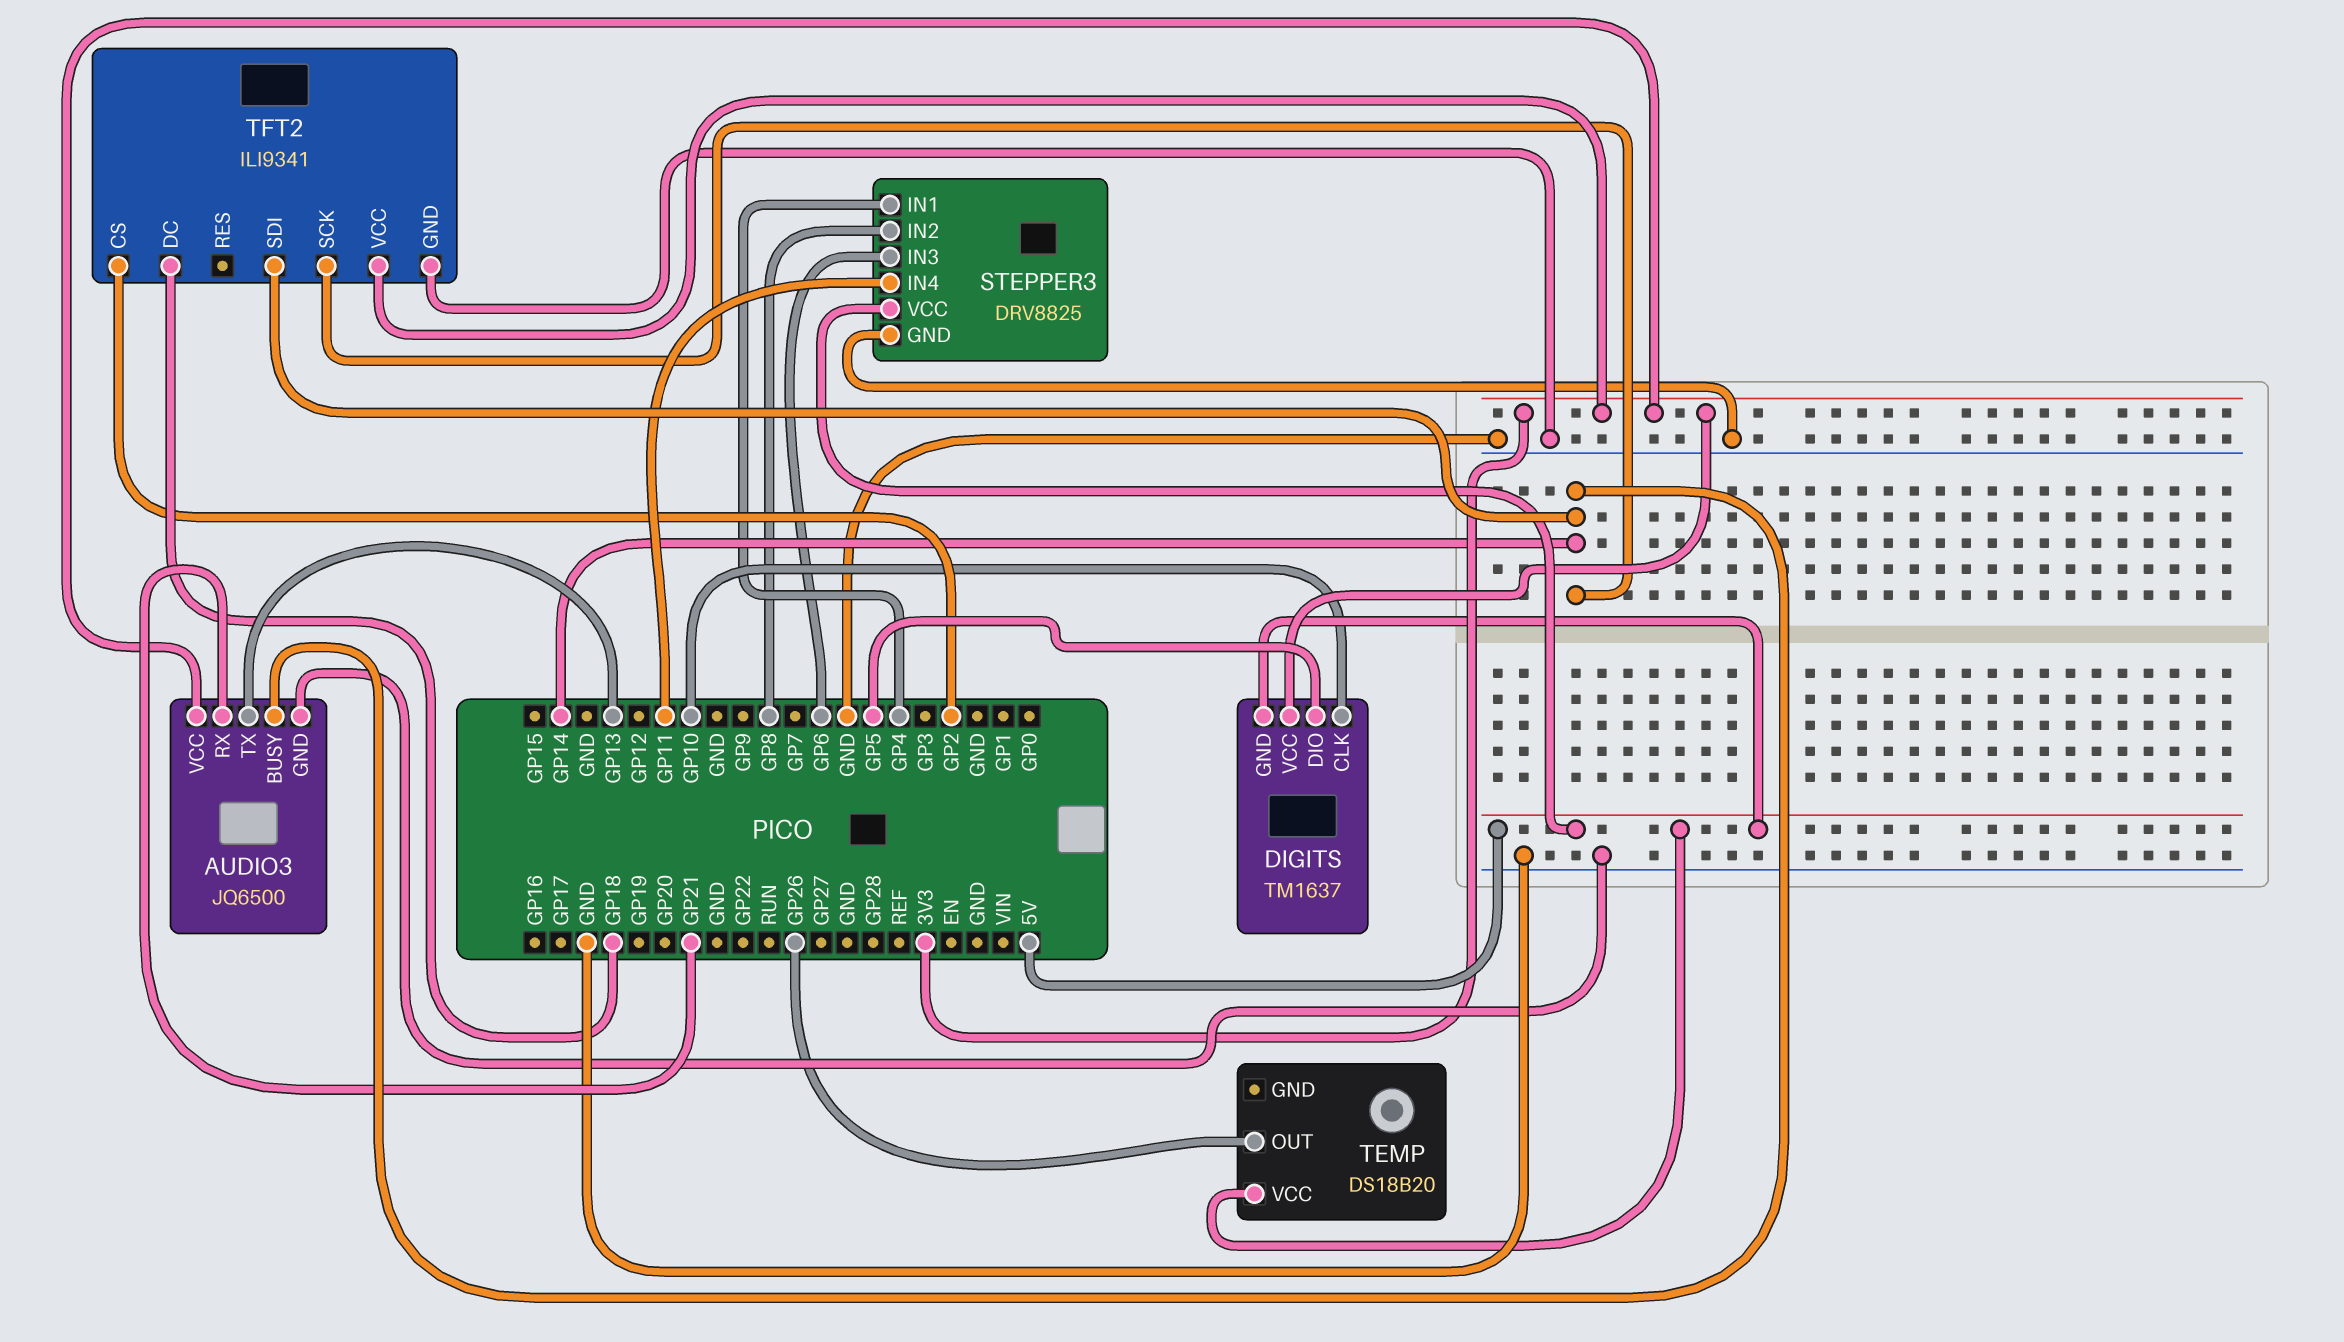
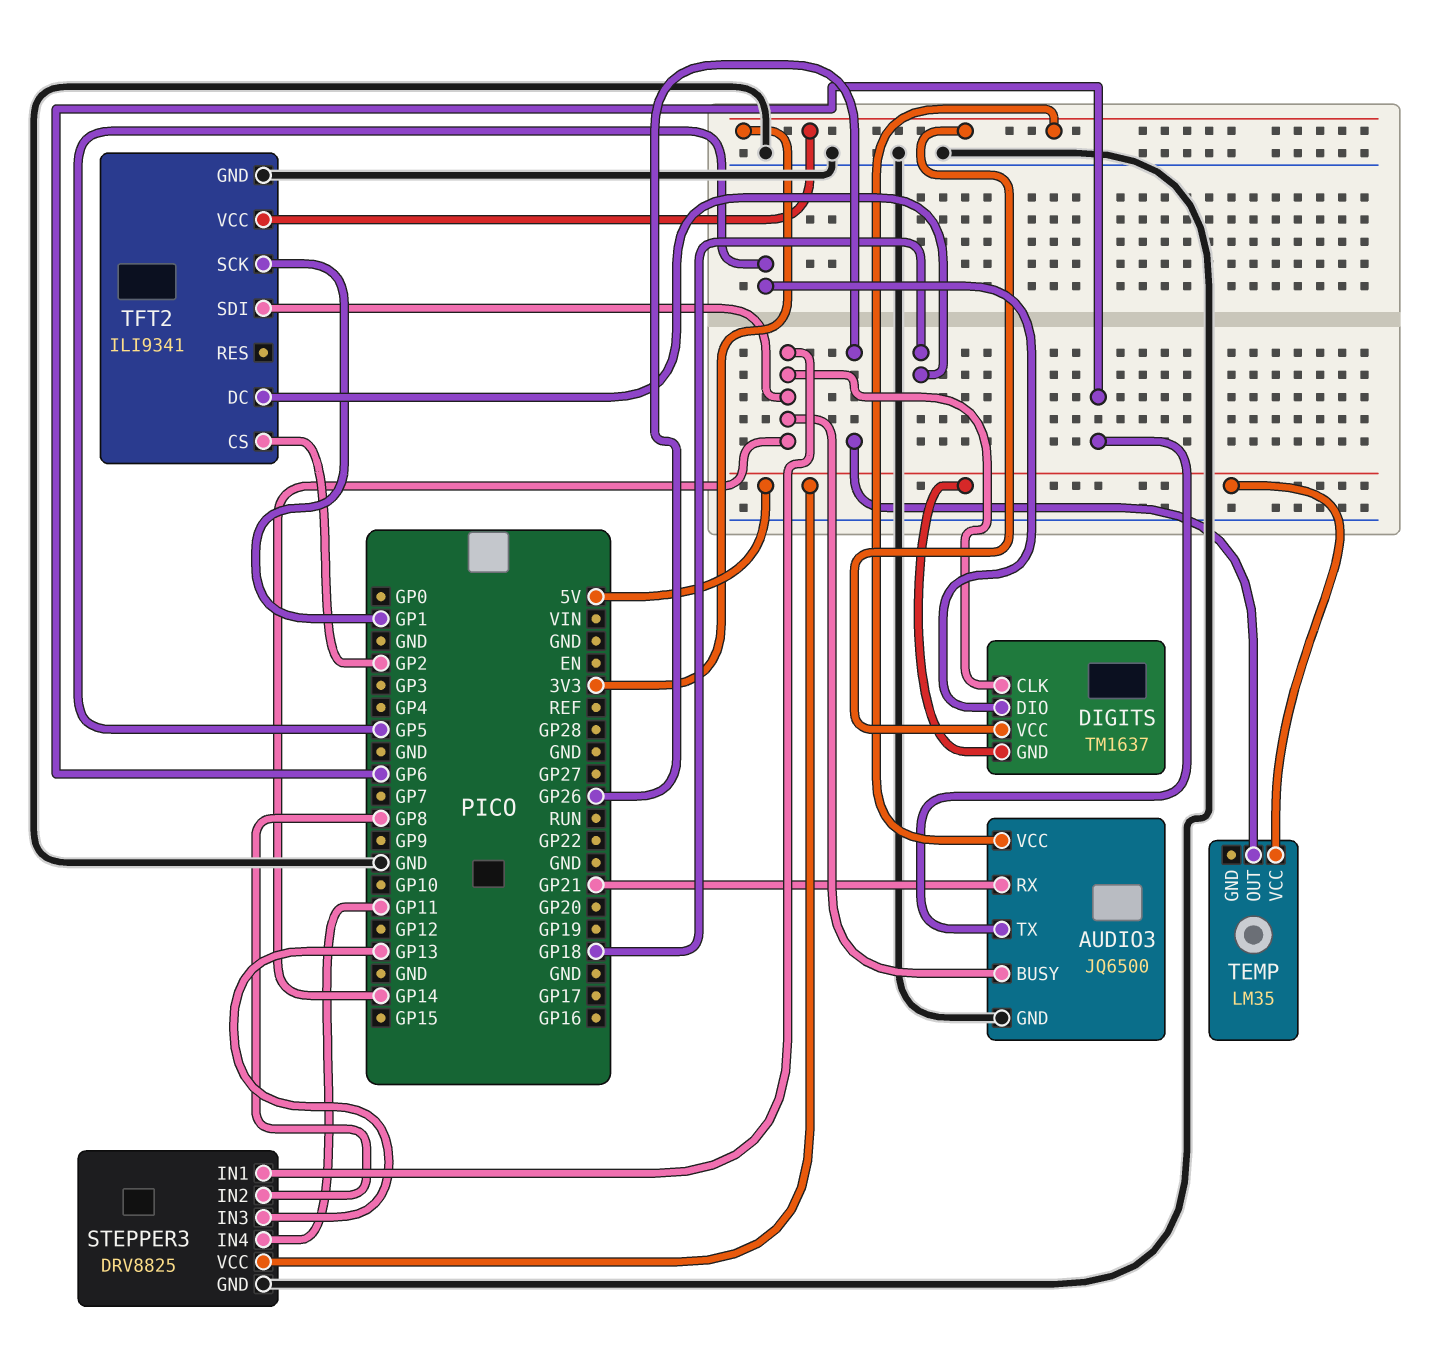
AUDIO3 pin TX: GP13 -> GP6
DIGITS pin CLK: GP10 -> GP14
STEPPER3 pin IN1: GP4 -> GP14
STEPPER3 pin IN3: GP6 -> GP13
TEMP: DS18B20 -> LM35
TFT2 pin SCK: GP14 -> GP1

